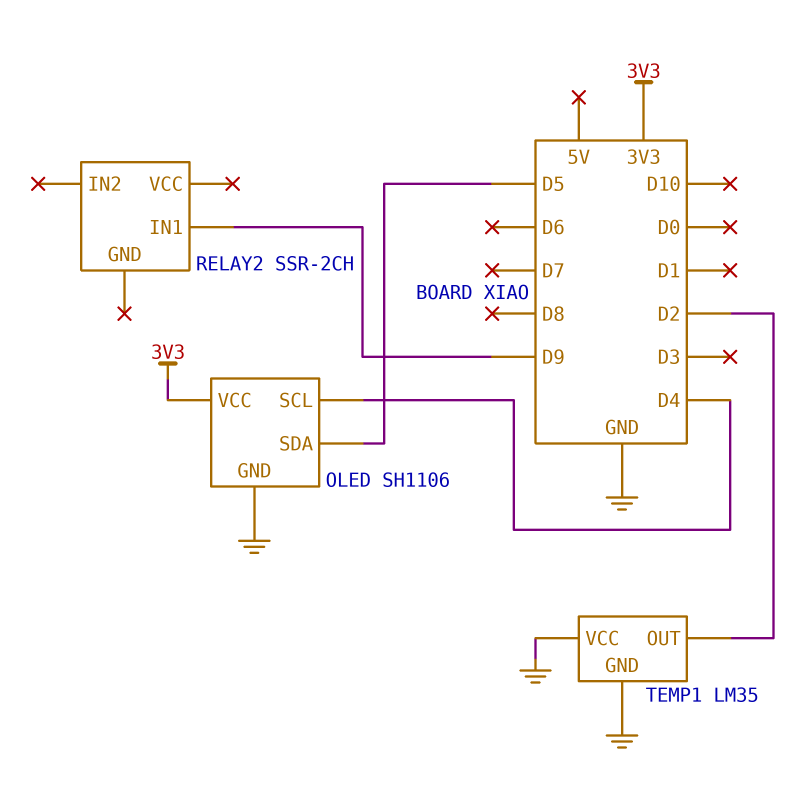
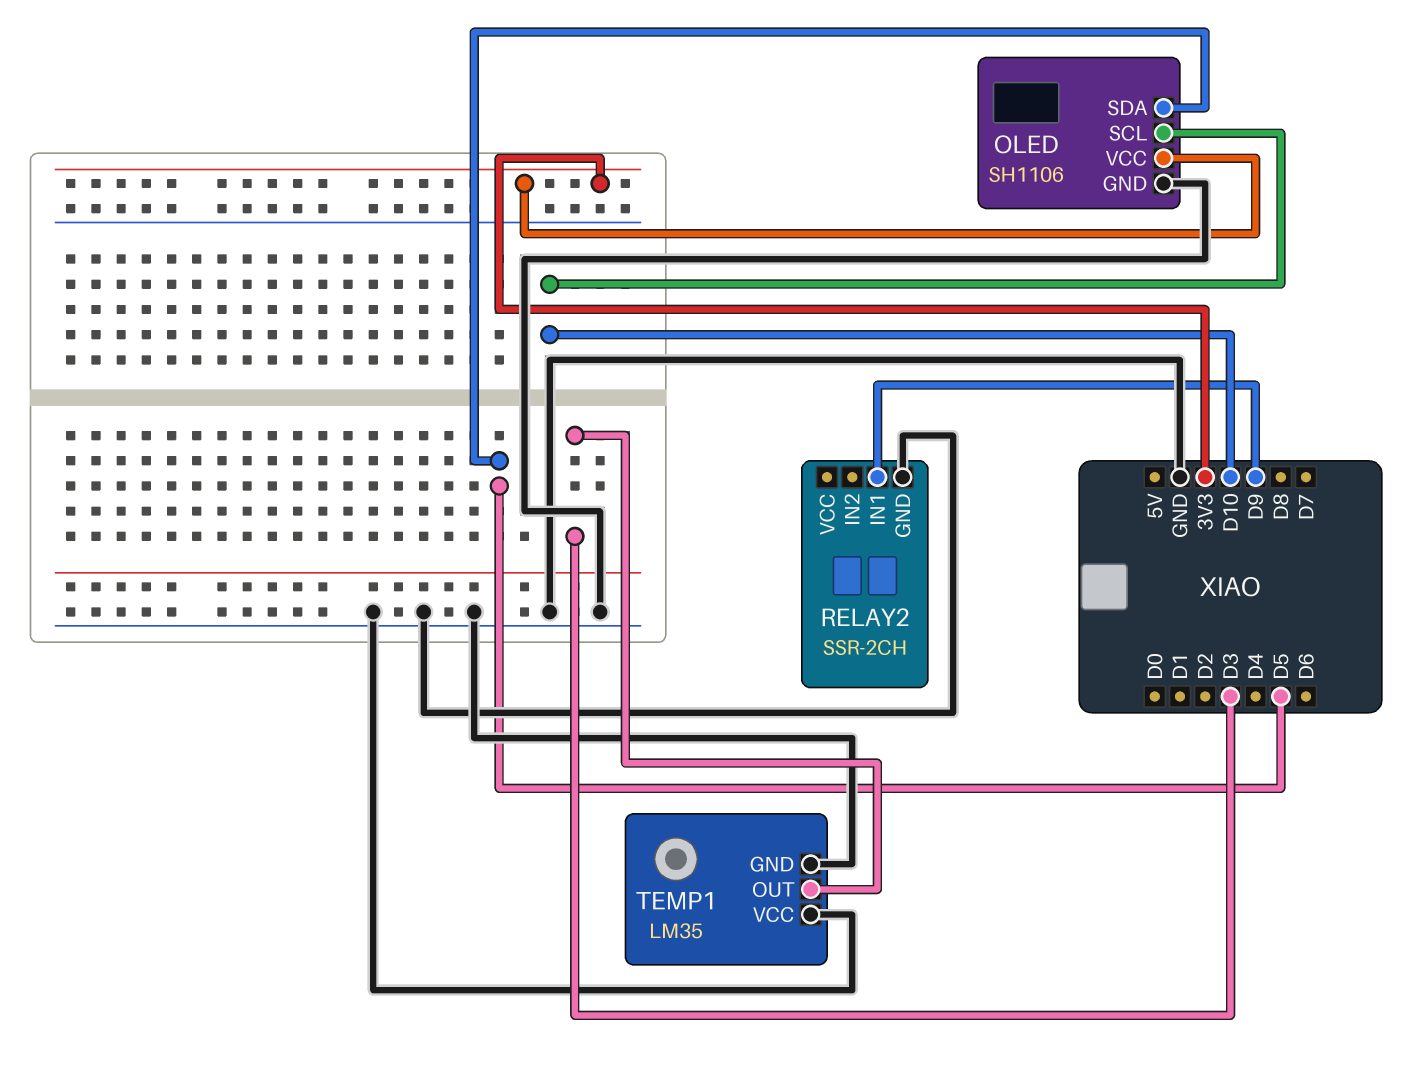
OLED pin SCL: D4 -> D10
RELAY2 pin GND: none -> GND
TEMP1 pin OUT: D2 -> D3

